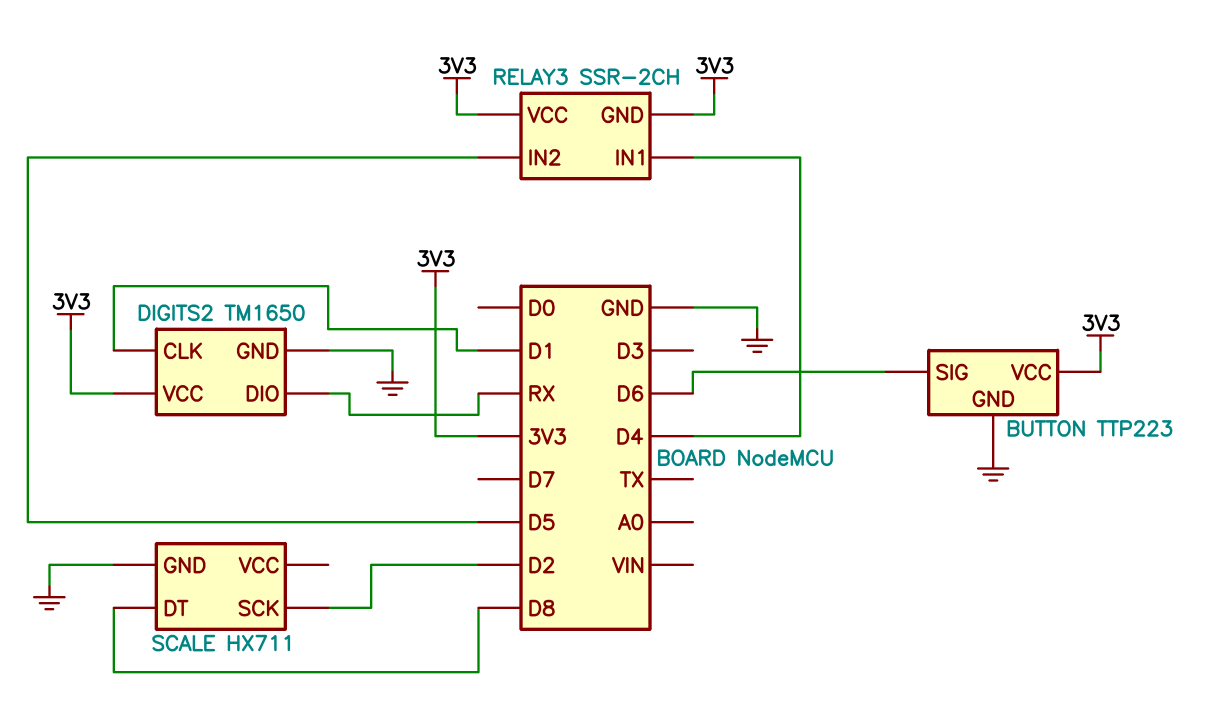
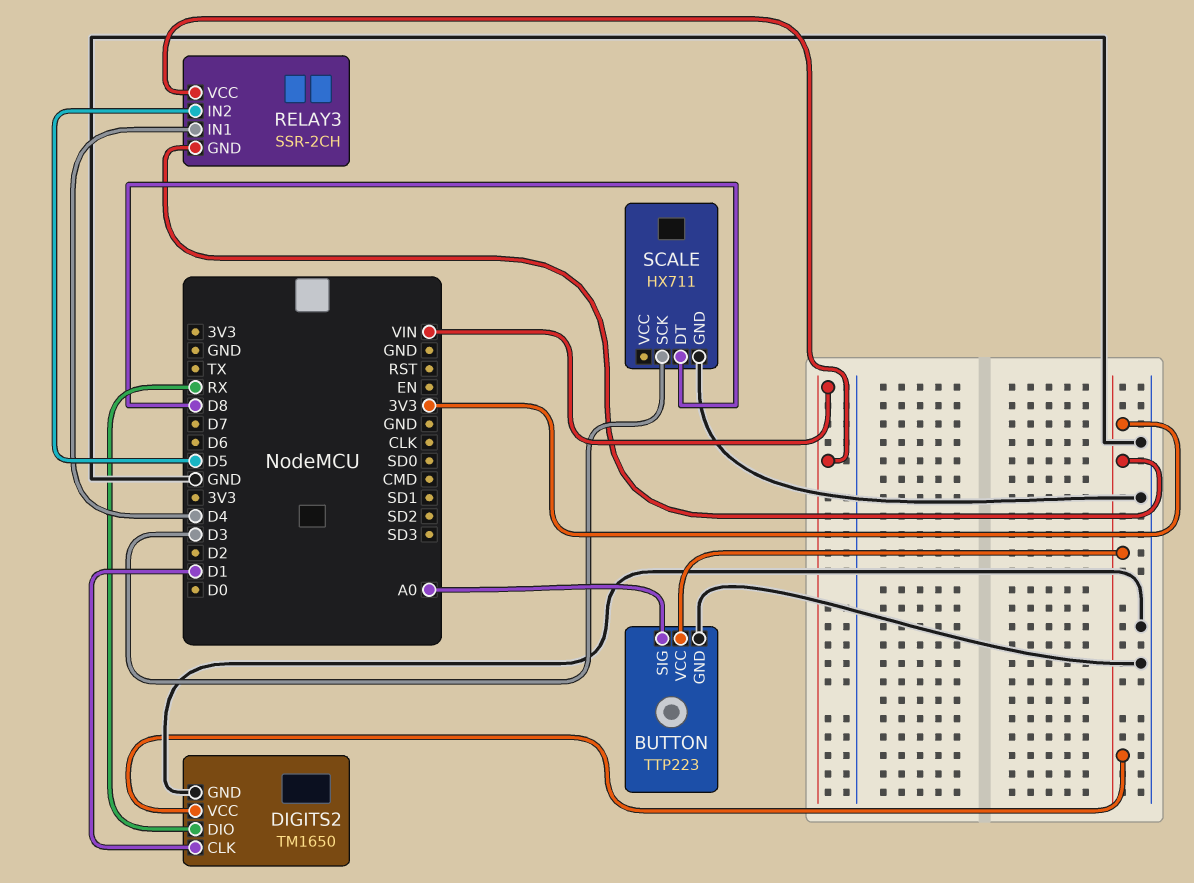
BUTTON pin SIG: D6 -> A0
RELAY3 pin VCC: 3V3 -> VIN
SCALE pin SCK: D2 -> D3

